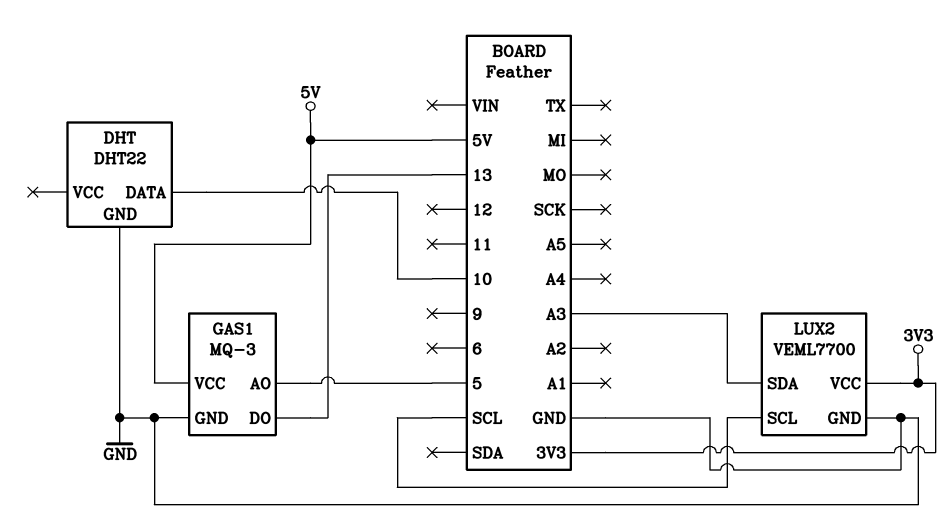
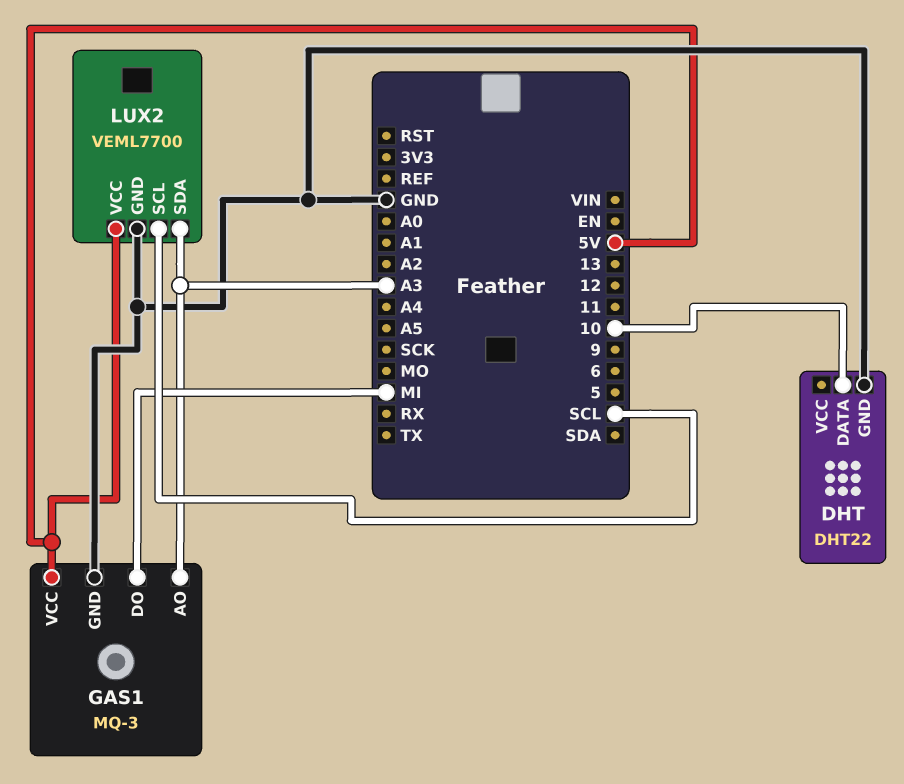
GAS1 pin AO: 5 -> A3
GAS1 pin DO: 13 -> MI
LUX2 pin VCC: 3V3 -> 5V

